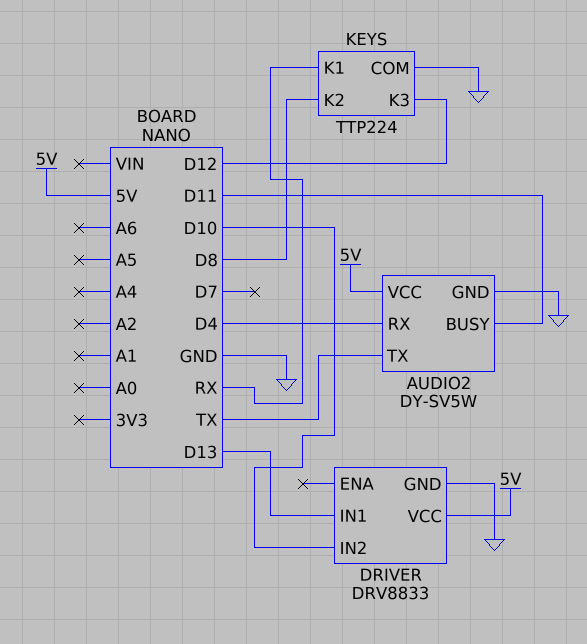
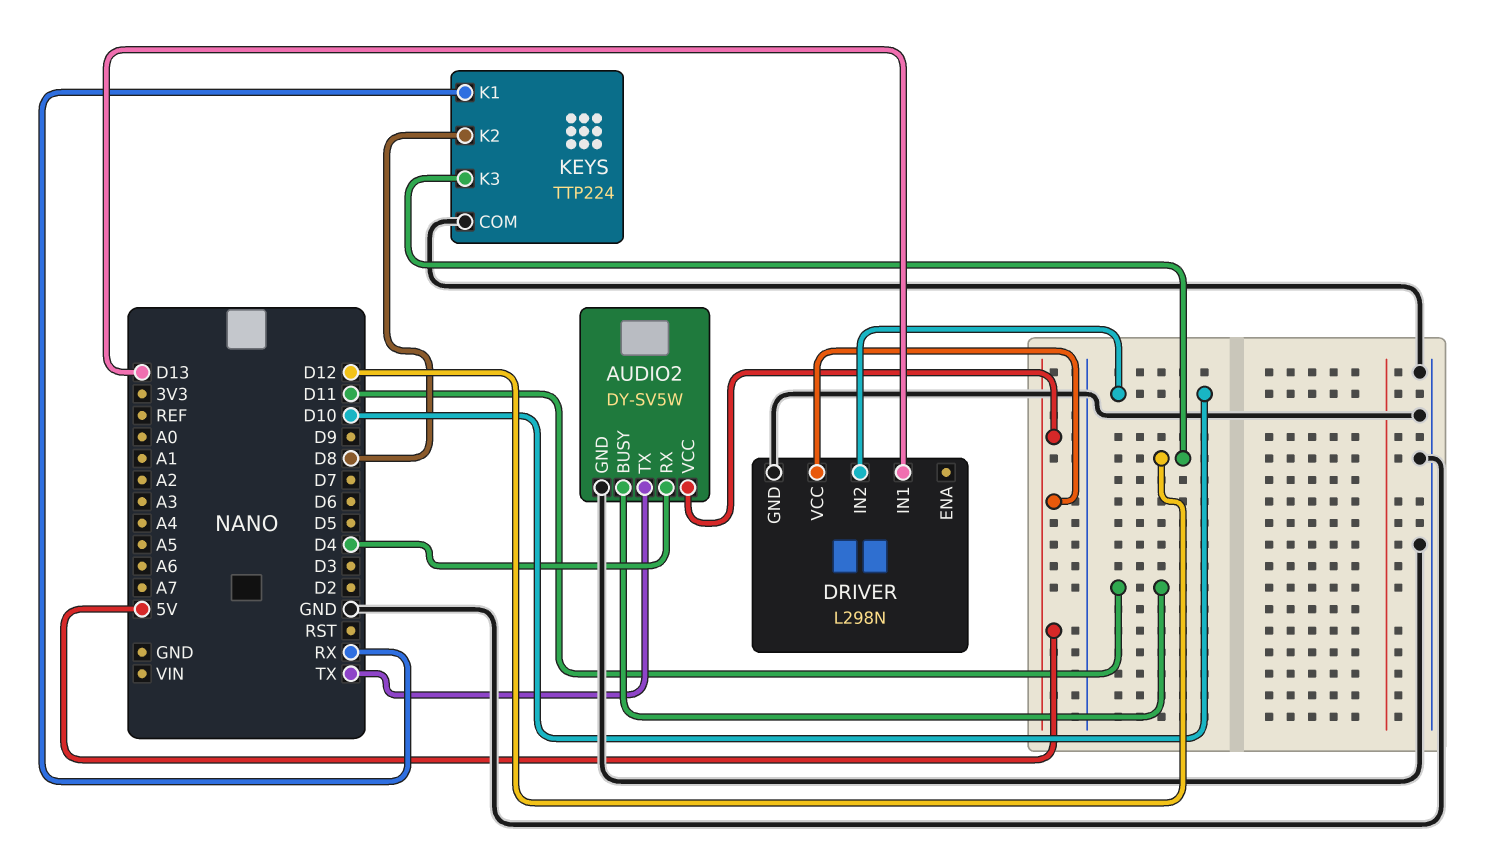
DRIVER: DRV8833 -> L298N

